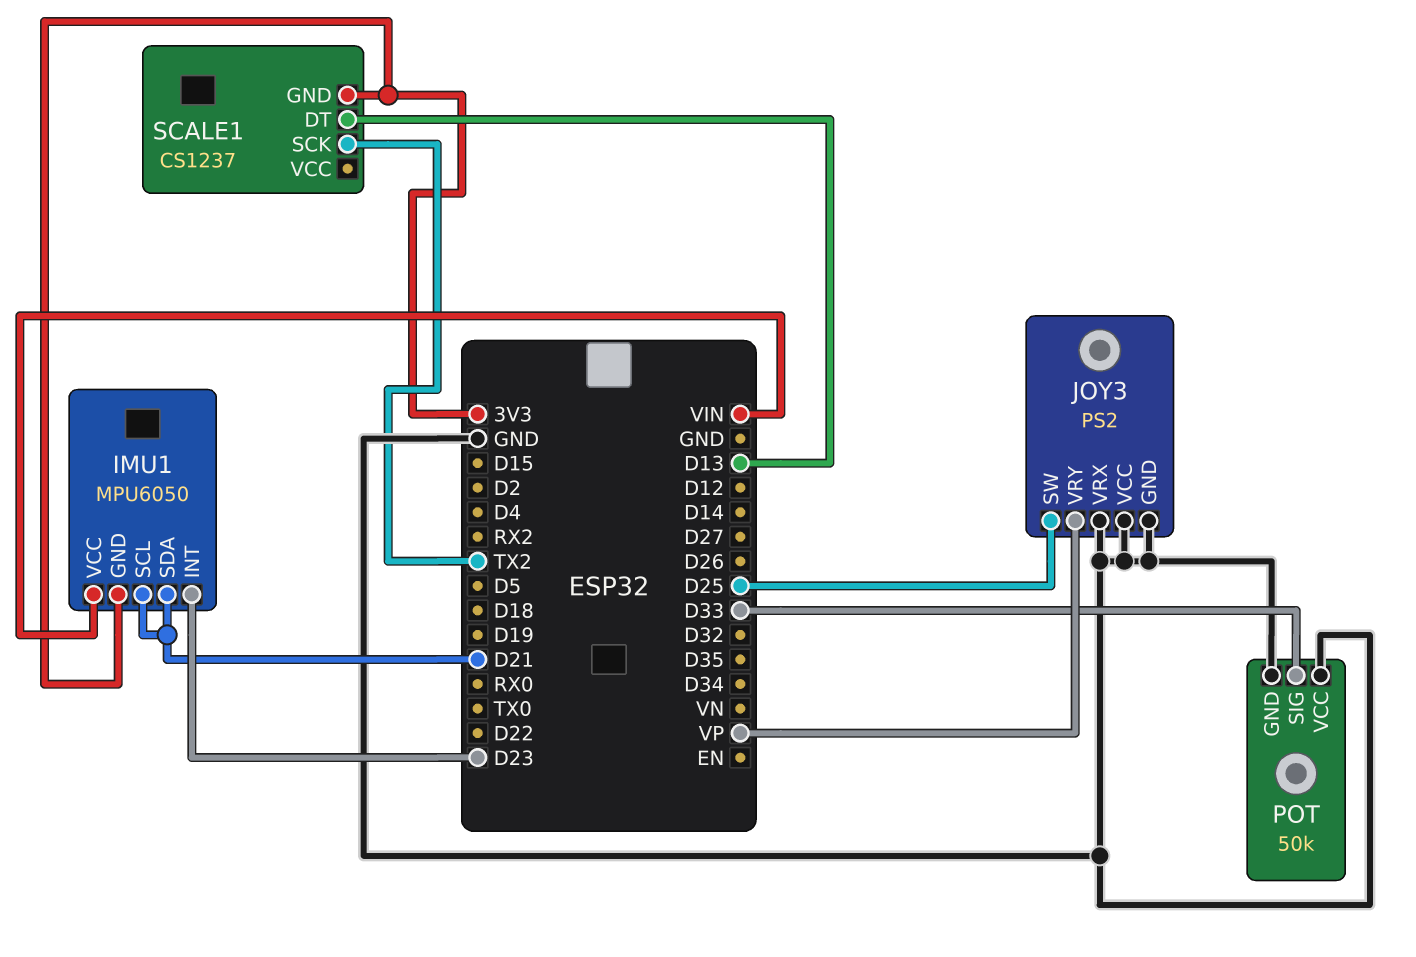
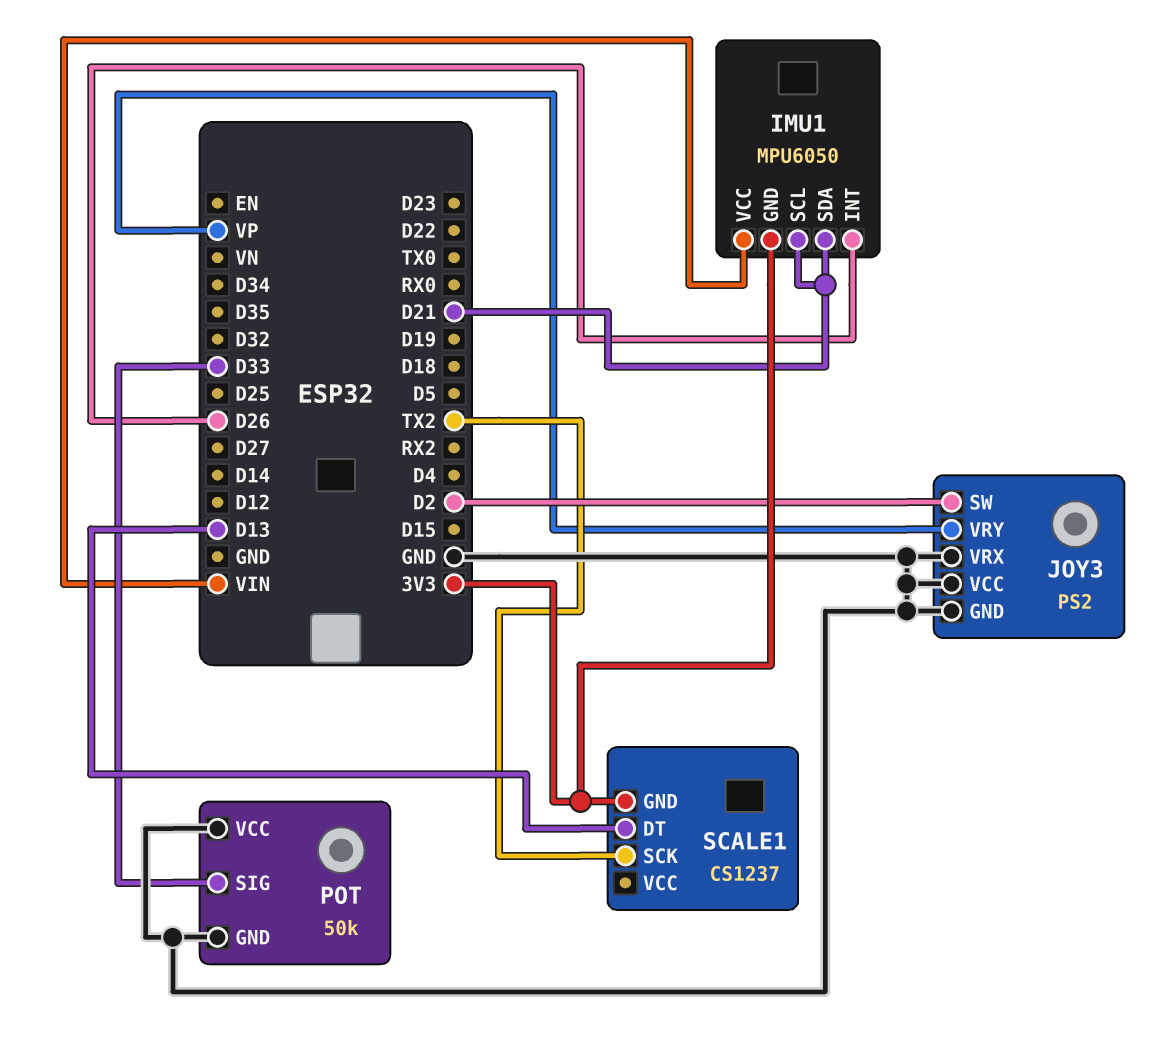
IMU1 pin INT: D23 -> D26
JOY3 pin SW: D25 -> D2

